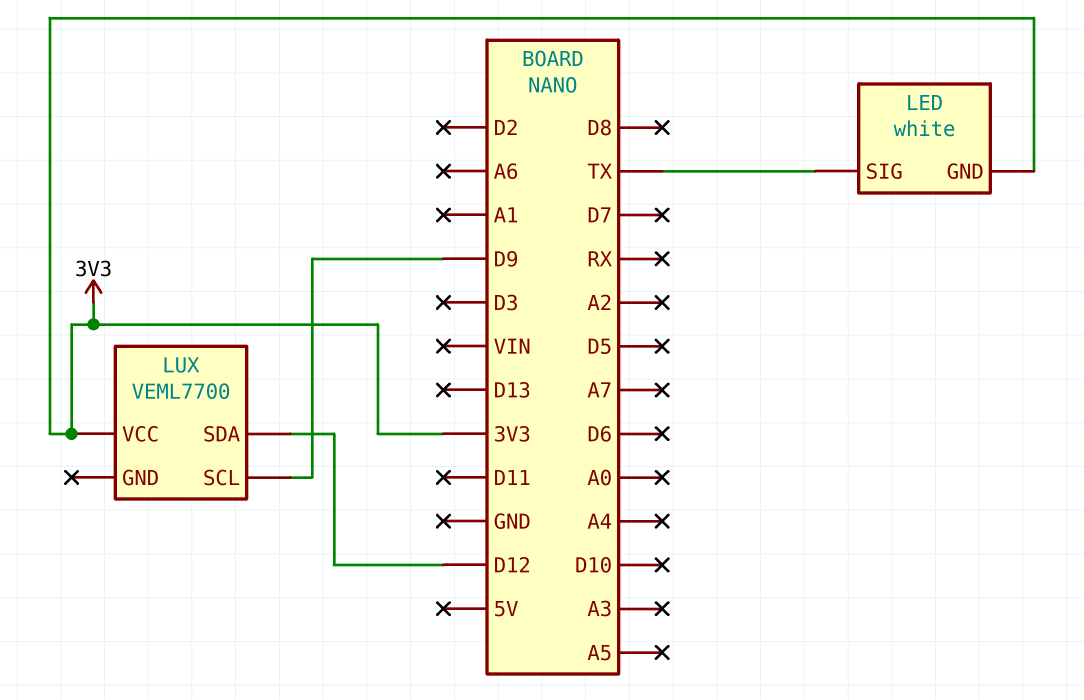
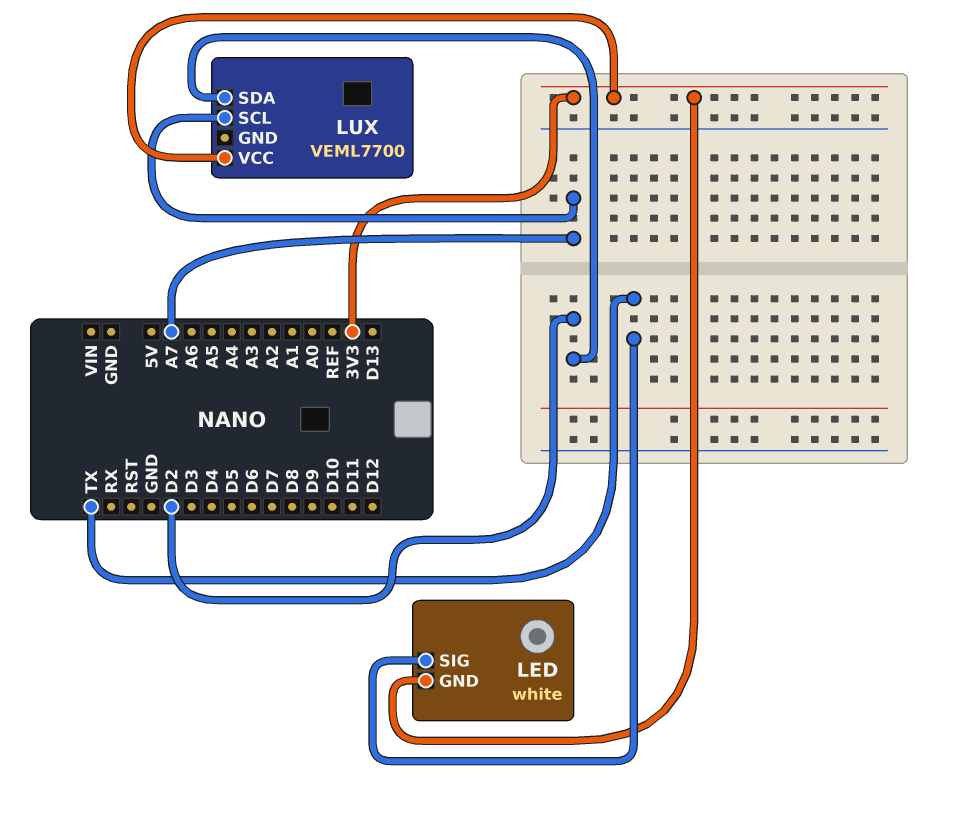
LUX pin SCL: D9 -> A7
LUX pin SDA: D12 -> D2

